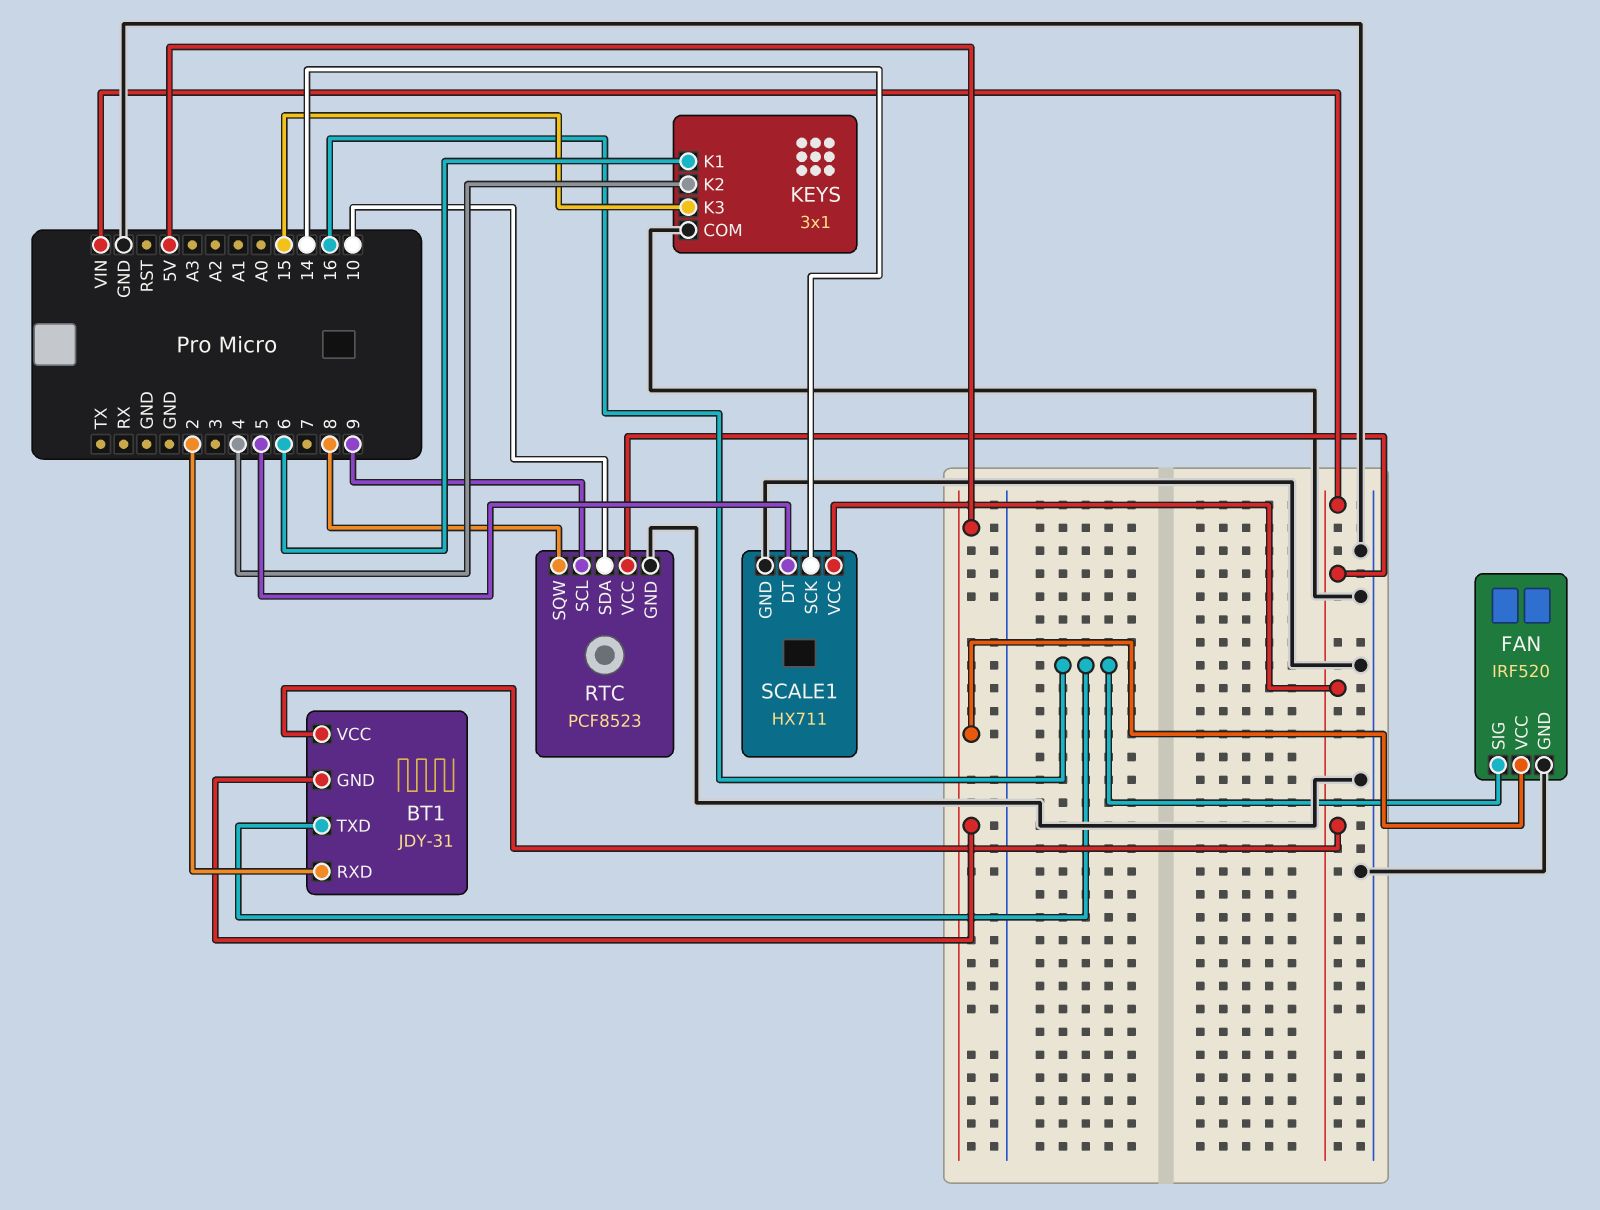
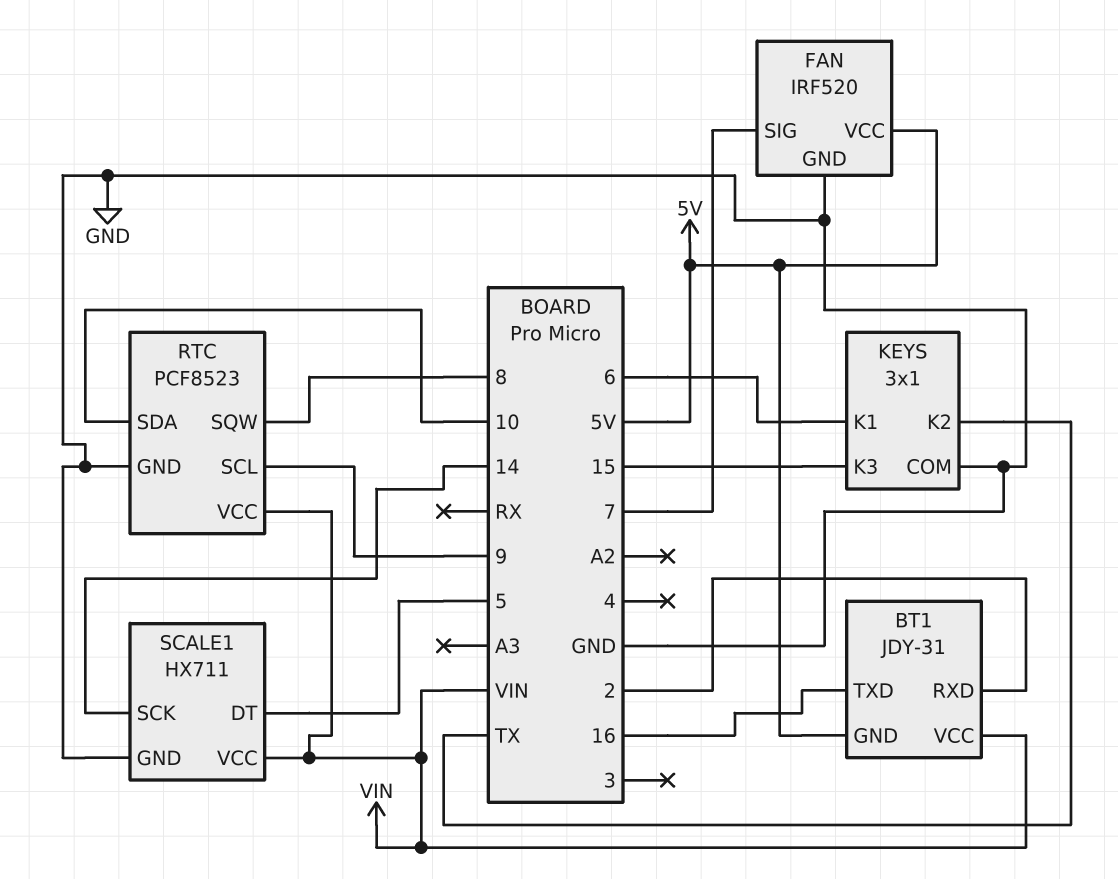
FAN pin SIG: 16 -> 7
KEYS pin K2: 4 -> TX

